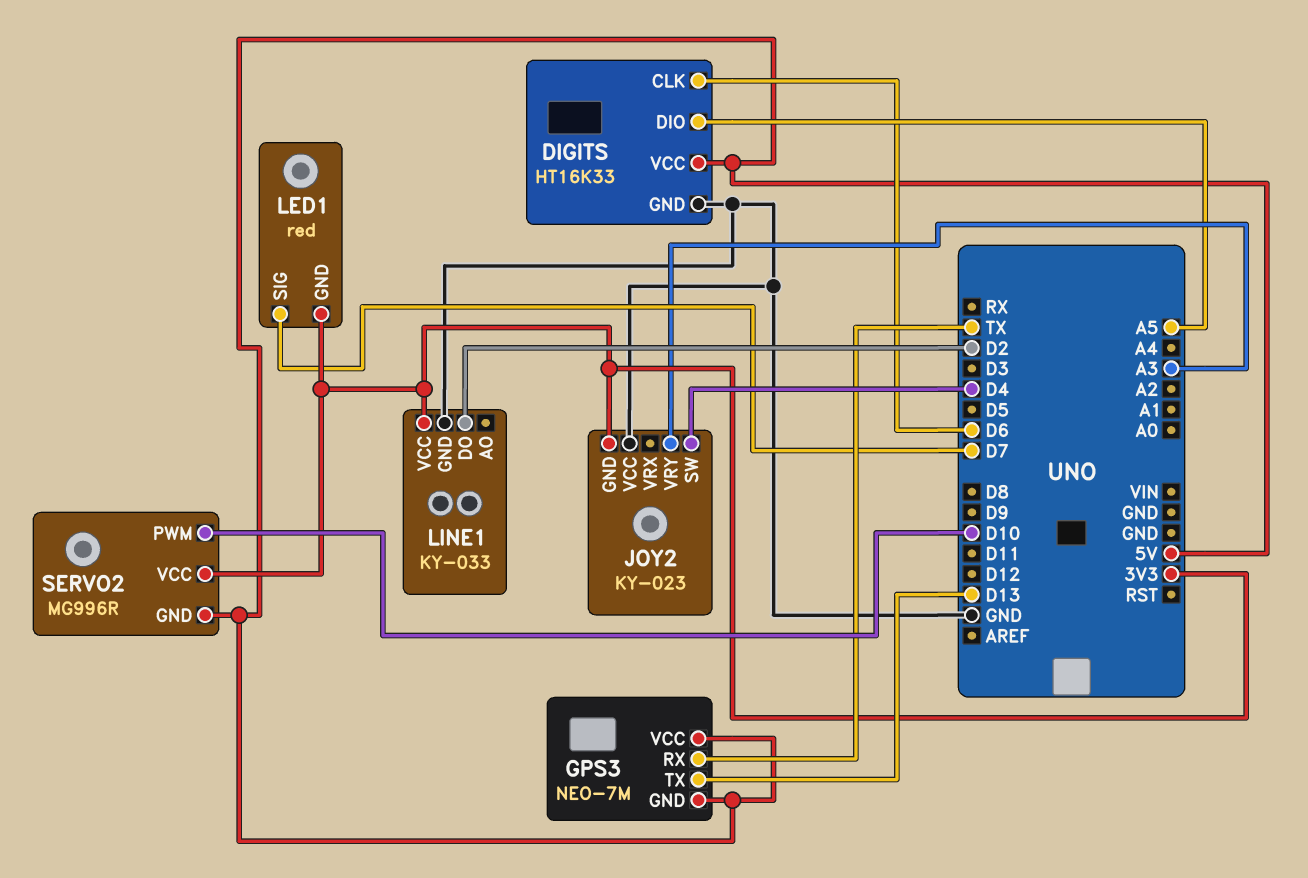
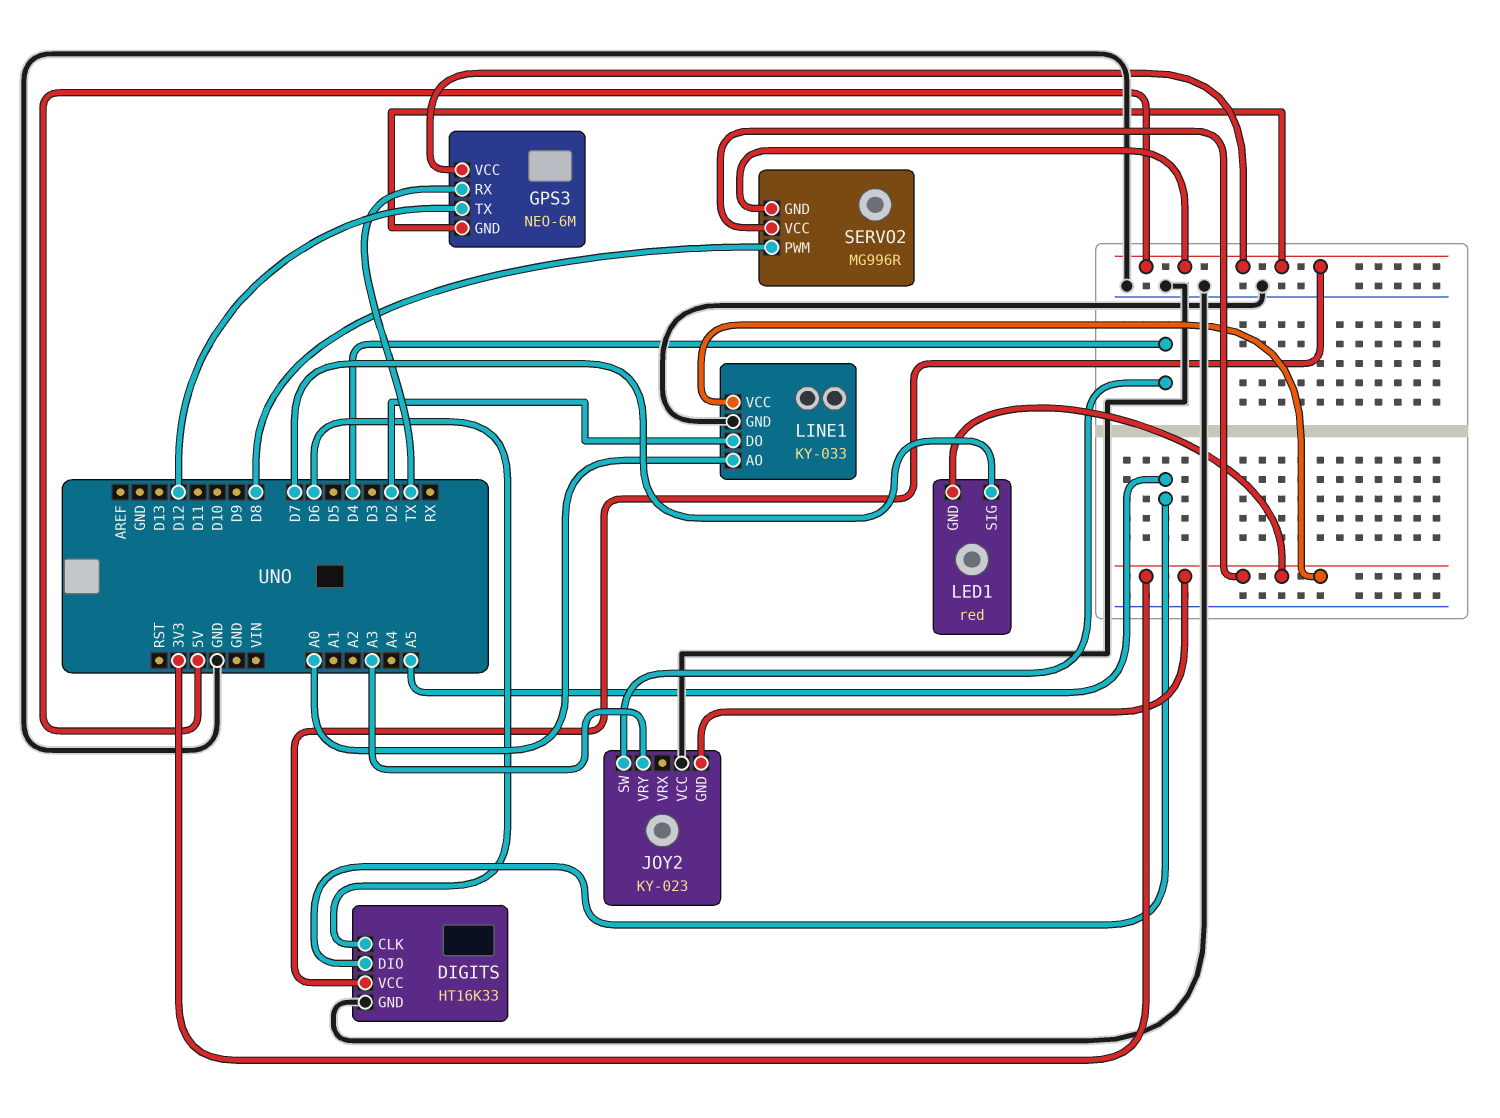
GPS3: NEO-7M -> NEO-6M
GPS3 pin TX: D13 -> D12
LINE1 pin AO: none -> A0
SERVO2 pin PWM: D10 -> D8

